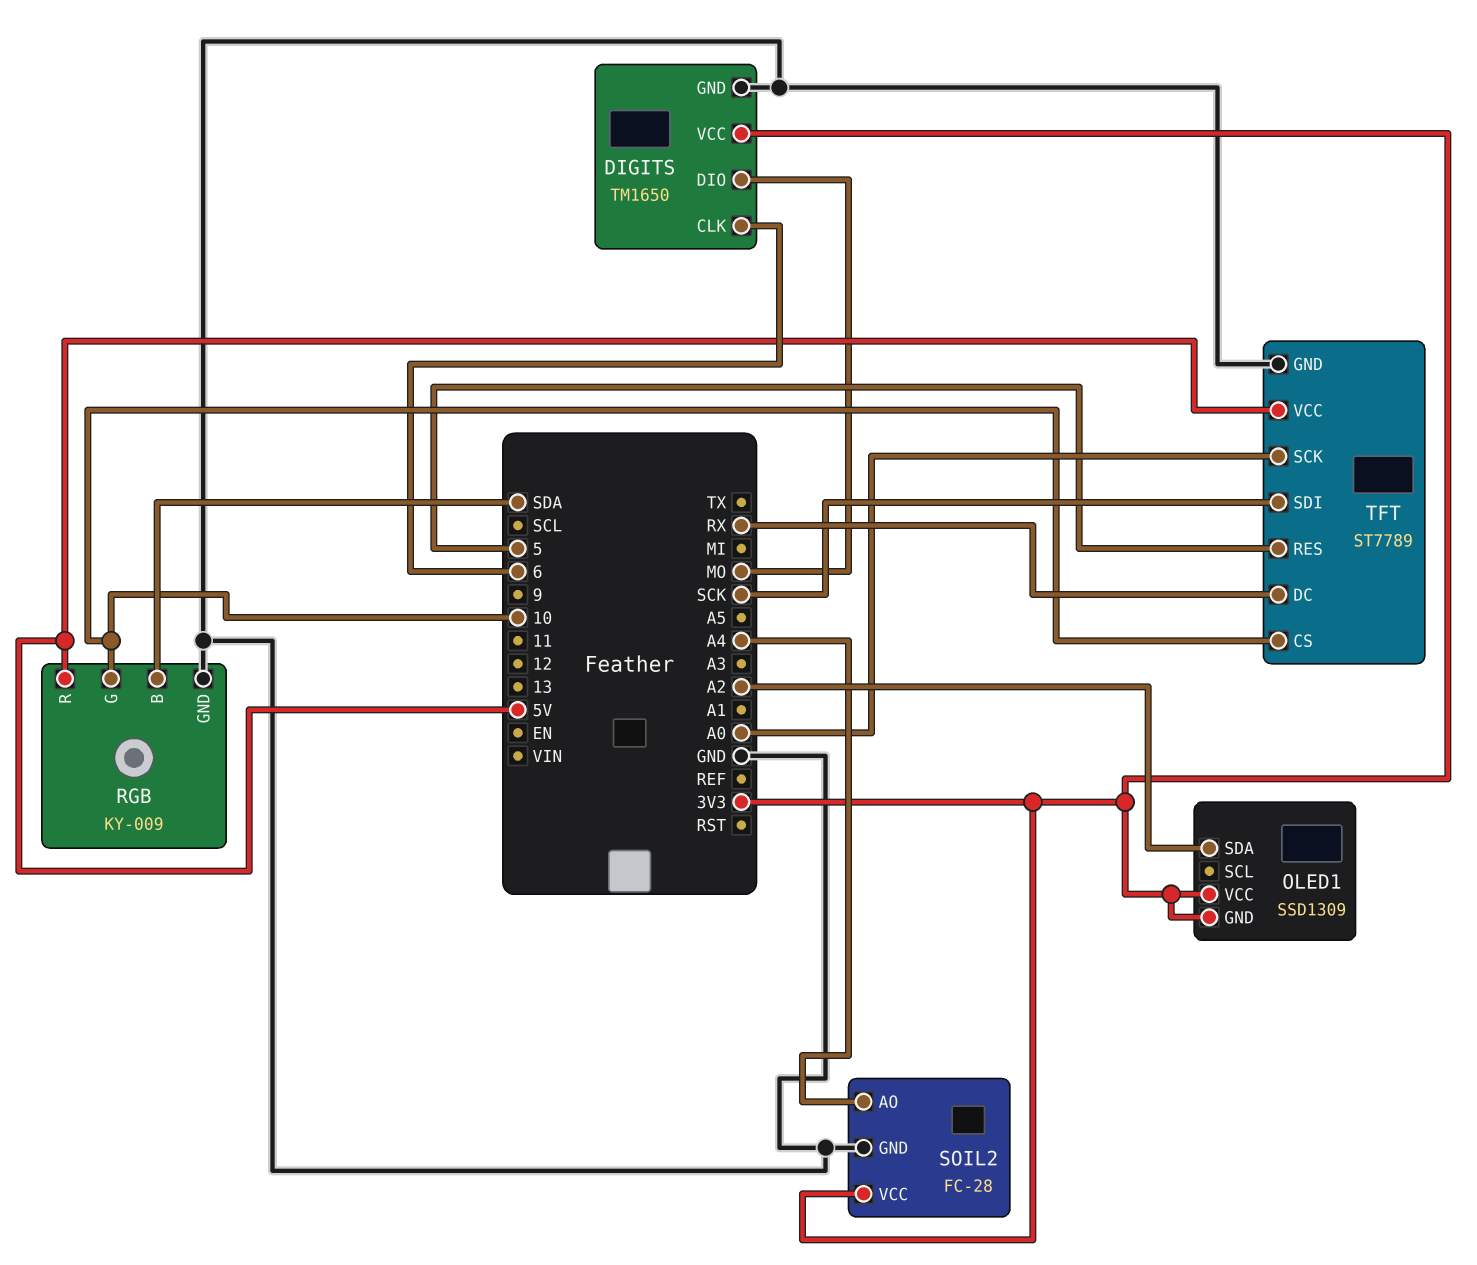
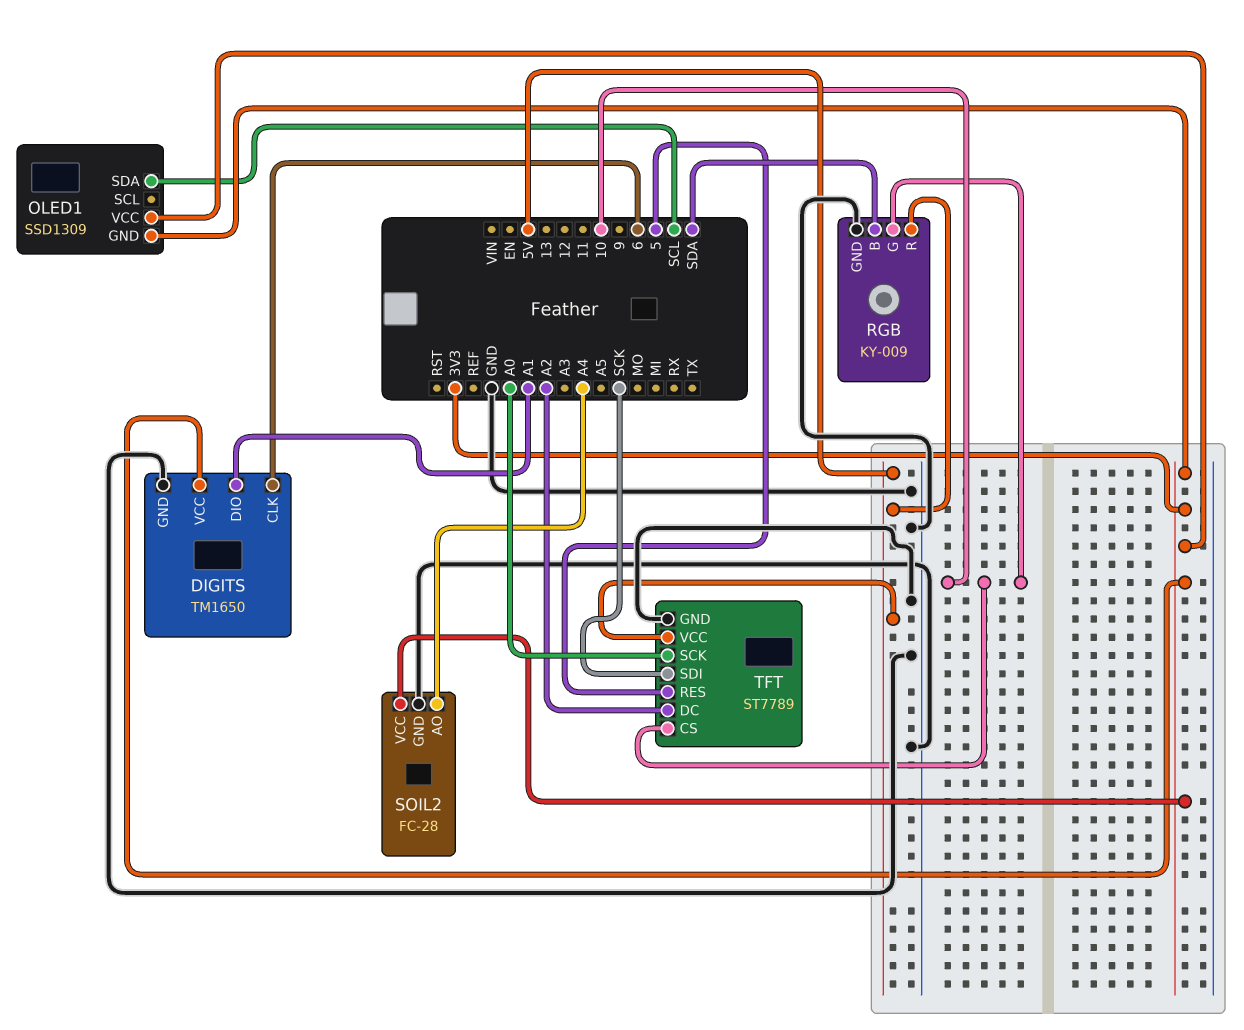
DIGITS pin DIO: MO -> A1
OLED1 pin SDA: A2 -> SCL
TFT pin DC: RX -> A2

